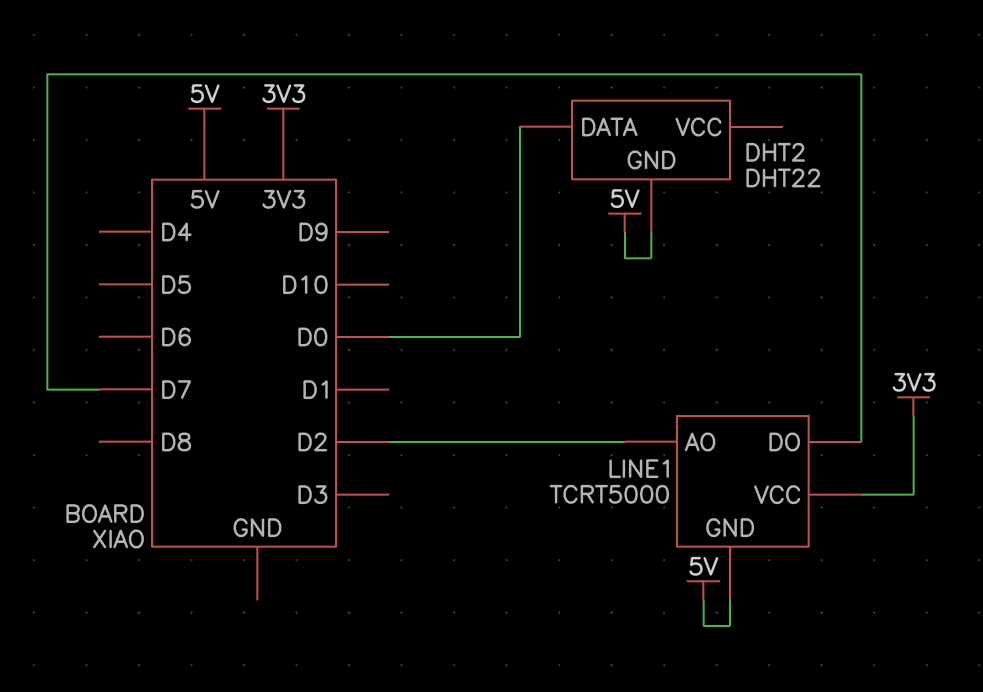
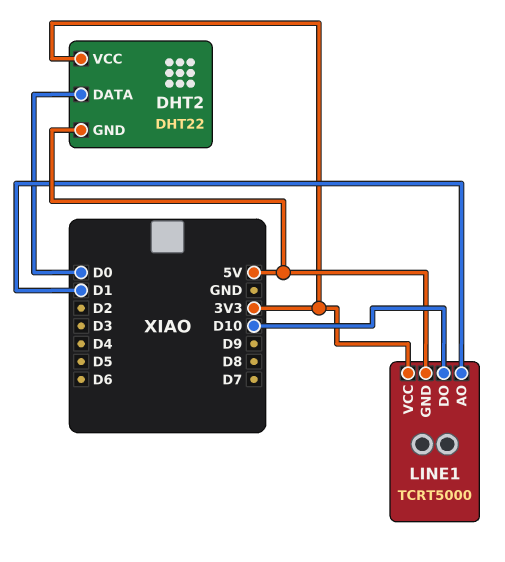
DHT2 pin VCC: none -> 3V3
LINE1 pin AO: D2 -> D1
LINE1 pin DO: D7 -> D10

